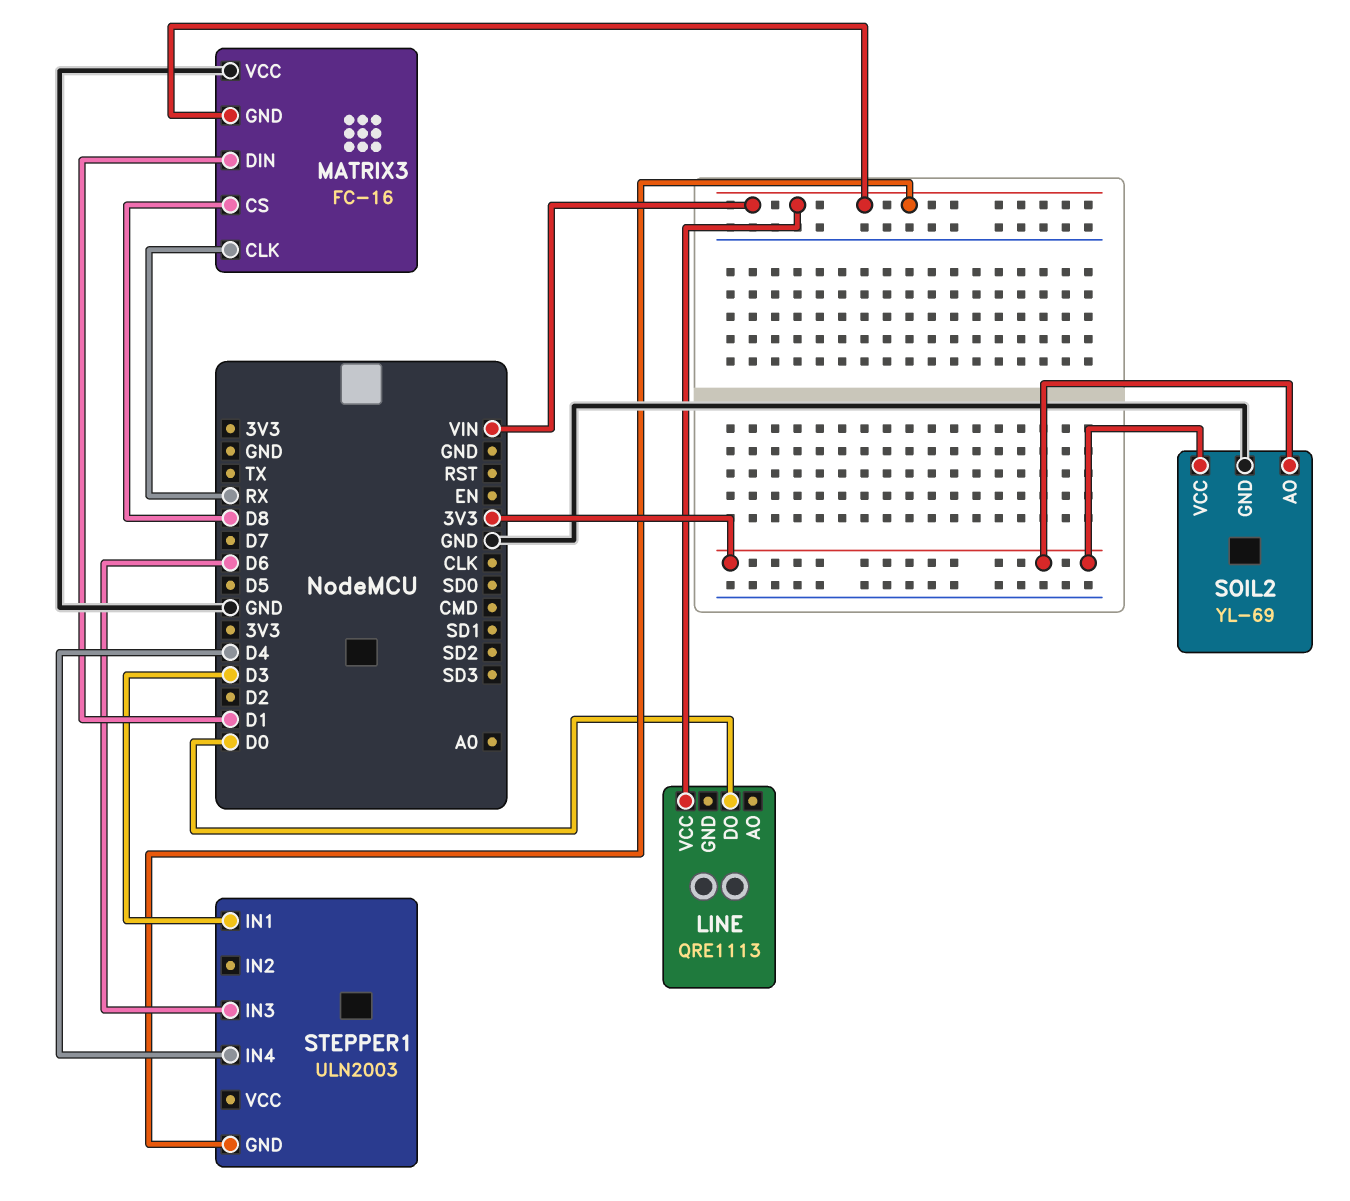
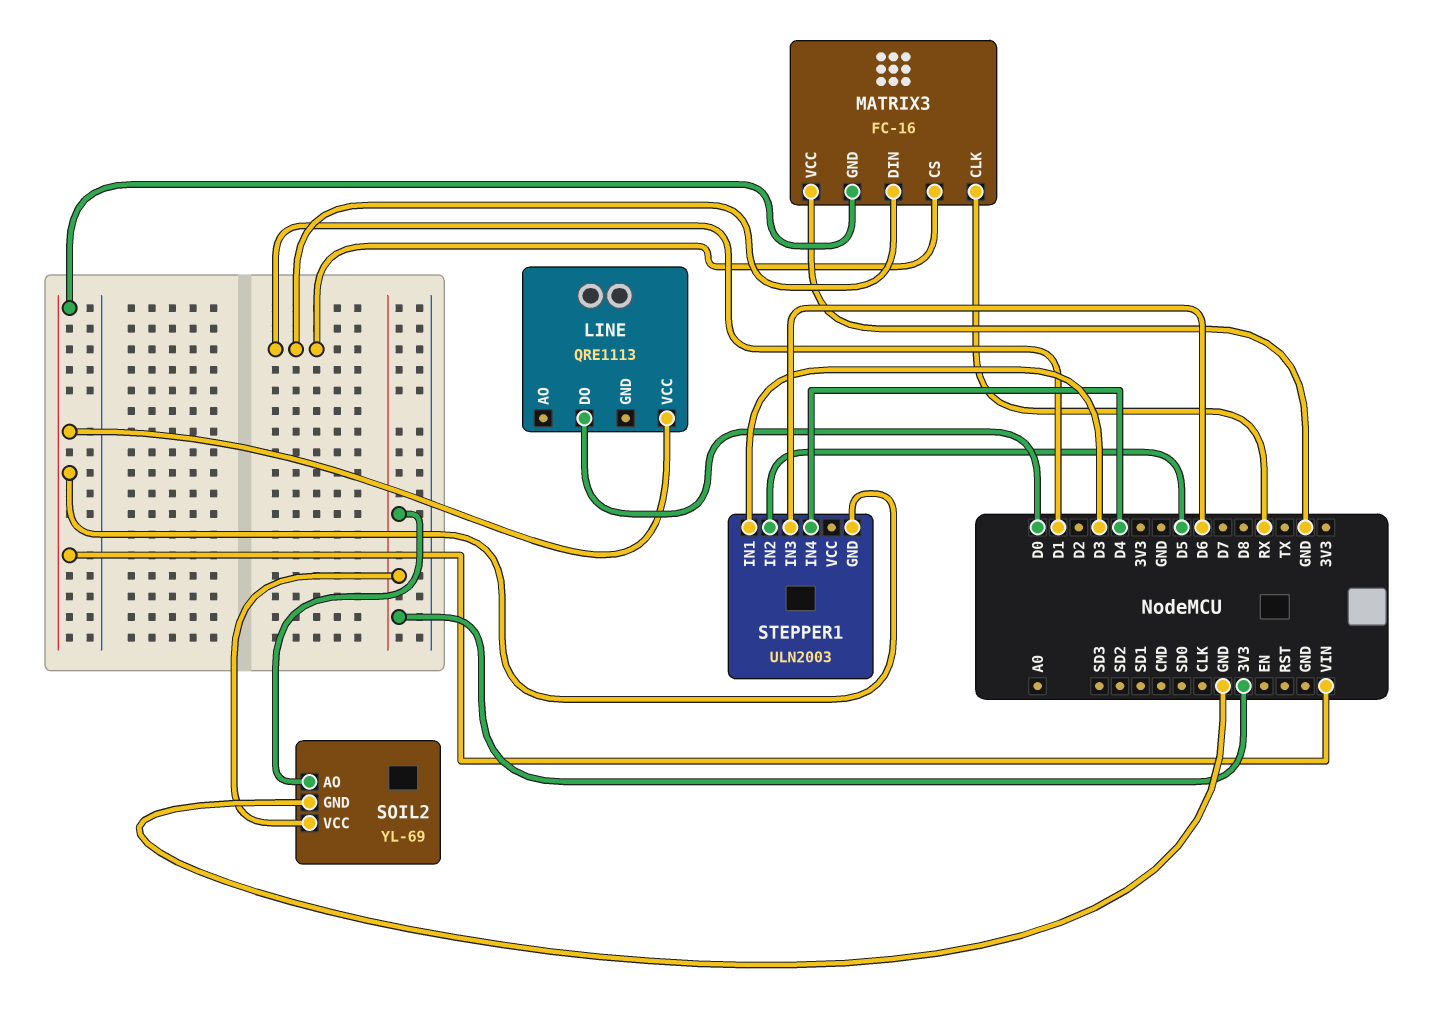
MATRIX3 pin CS: D8 -> D1
STEPPER1 pin IN2: none -> D5

